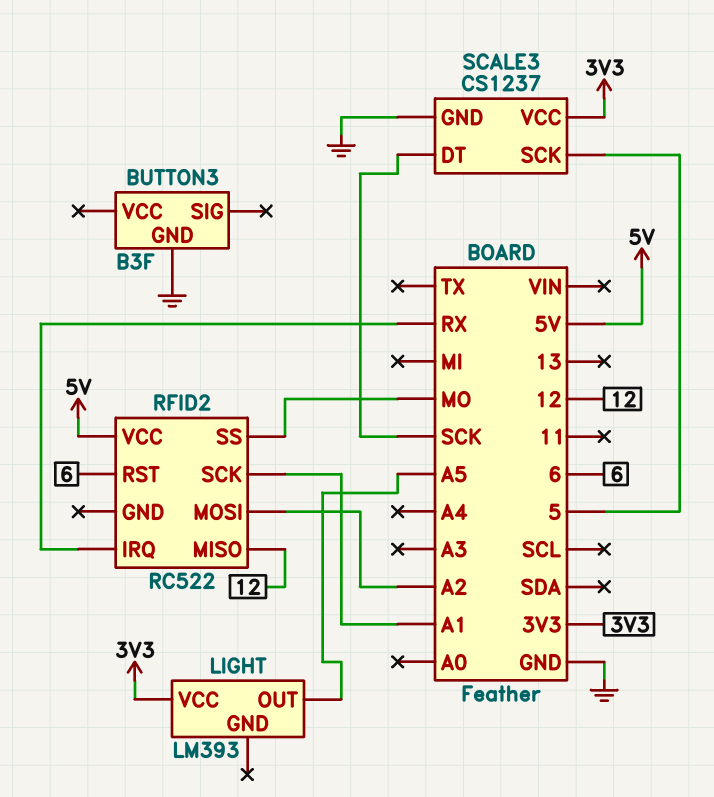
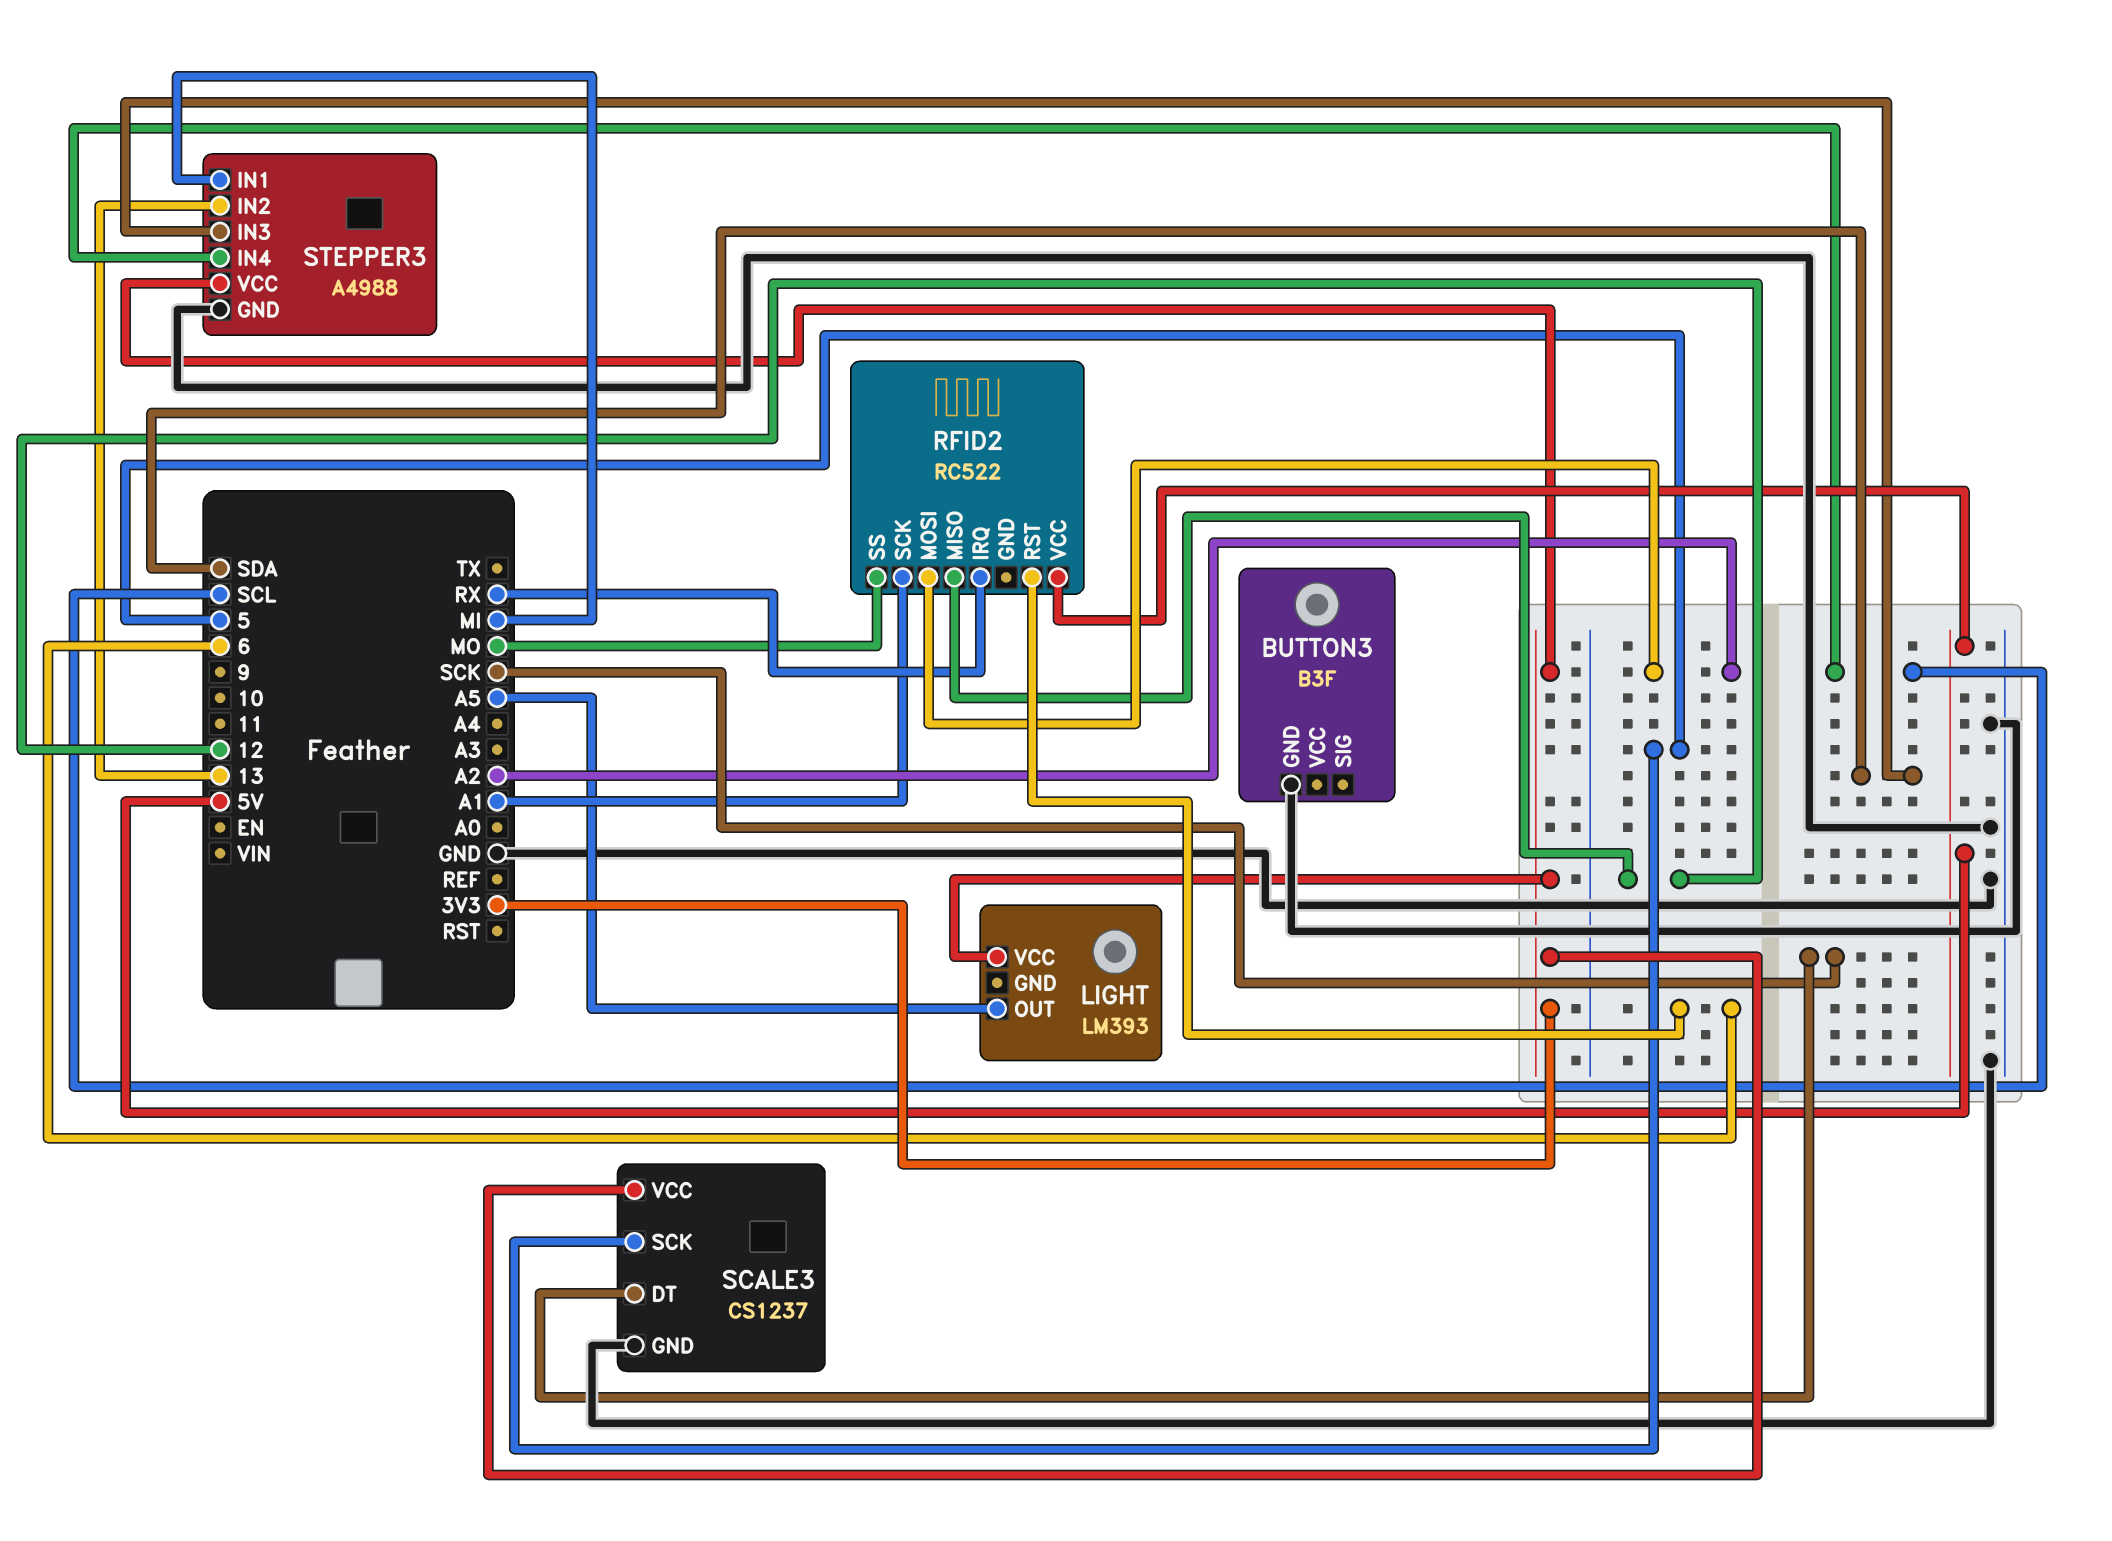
STEPPER3: none -> A4988
STEPPER3 pin GND: none -> GND
STEPPER3 pin IN1: none -> MI
STEPPER3 pin IN2: none -> 13
STEPPER3 pin IN3: none -> SDA
STEPPER3 pin IN4: none -> SCL
STEPPER3 pin VCC: none -> 3V3

